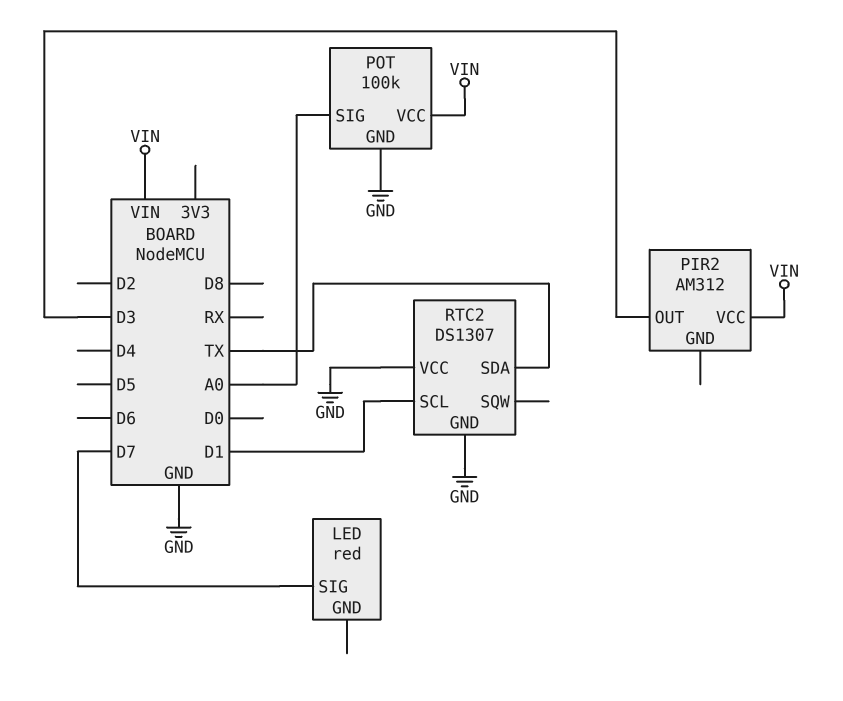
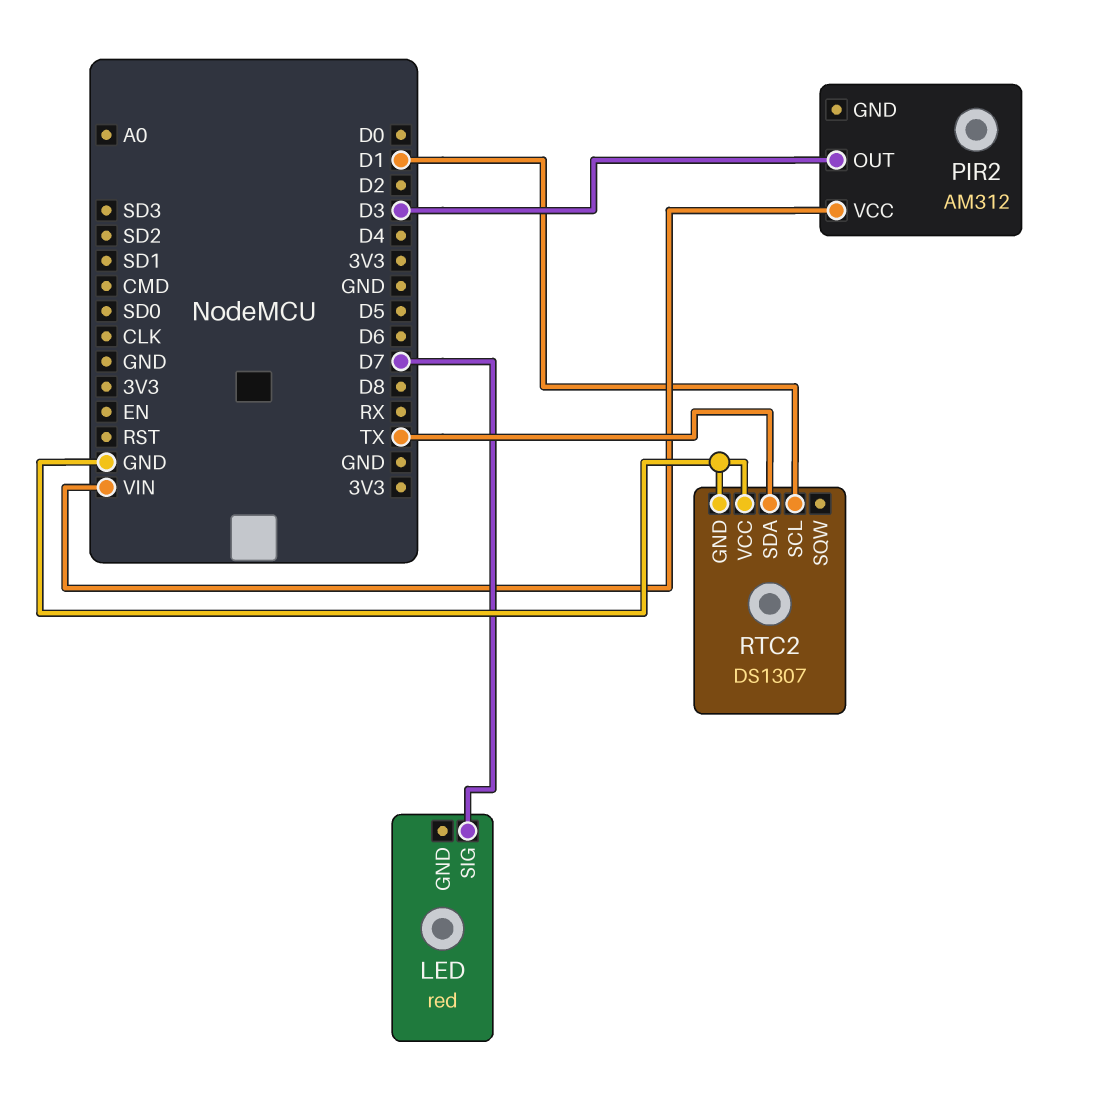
POT: 100k -> none
POT pin GND: GND -> none
POT pin SIG: A0 -> none
POT pin VCC: VIN -> none

